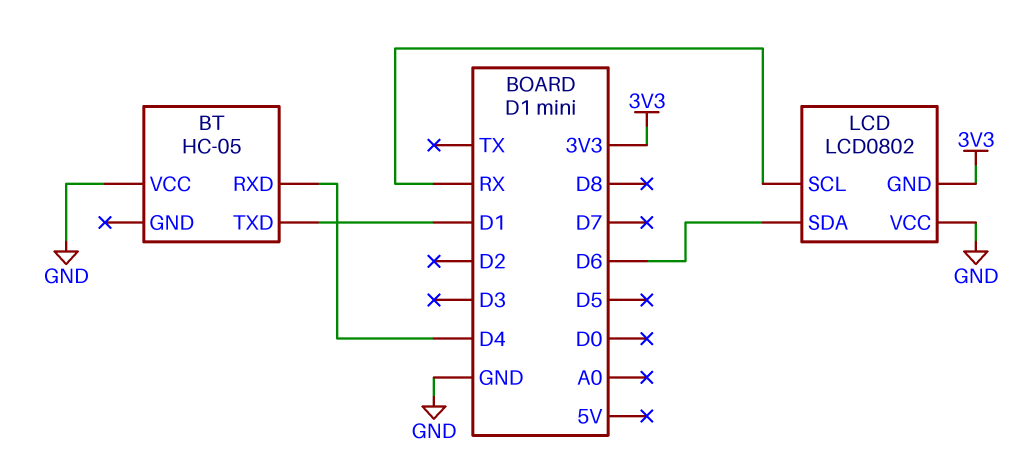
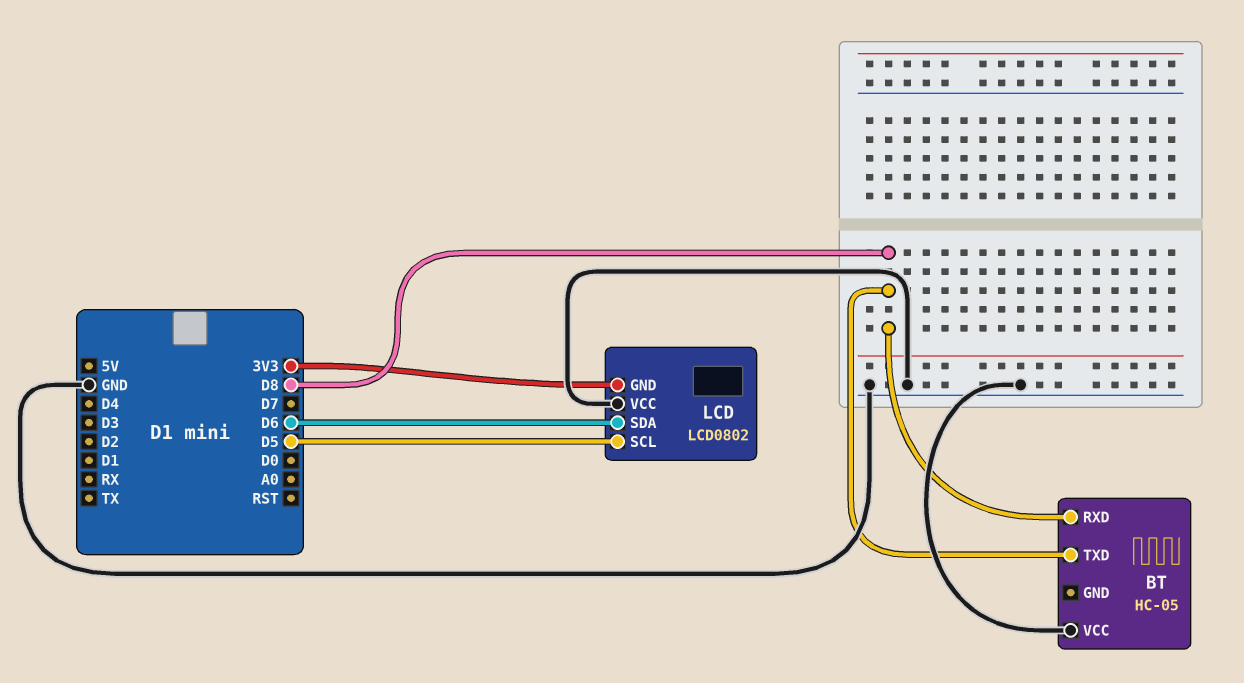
BT pin RXD: D4 -> D8
BT pin TXD: D1 -> D8
LCD pin SCL: RX -> D5

